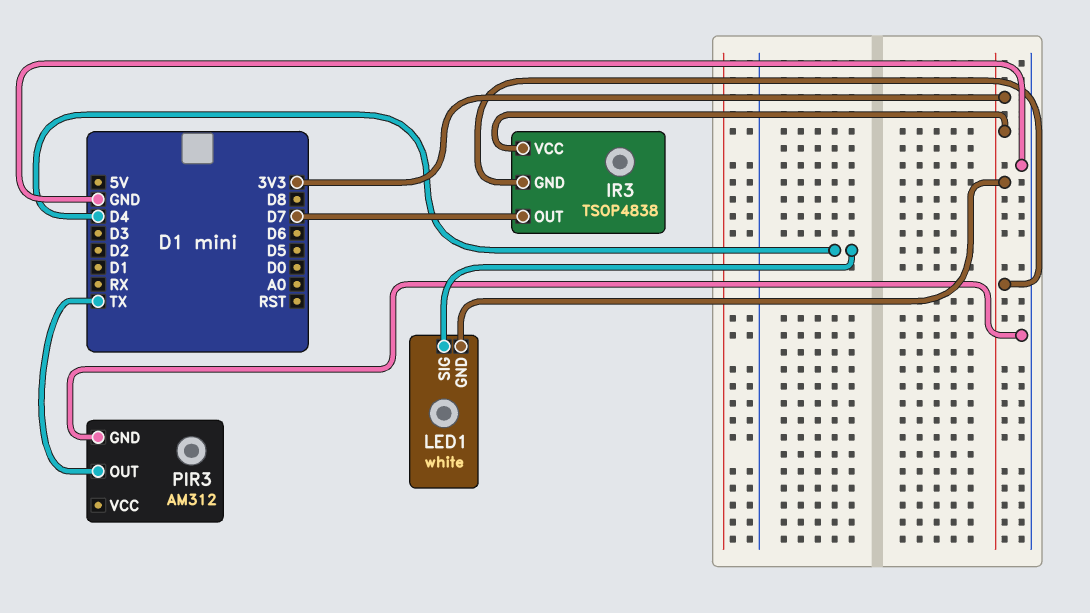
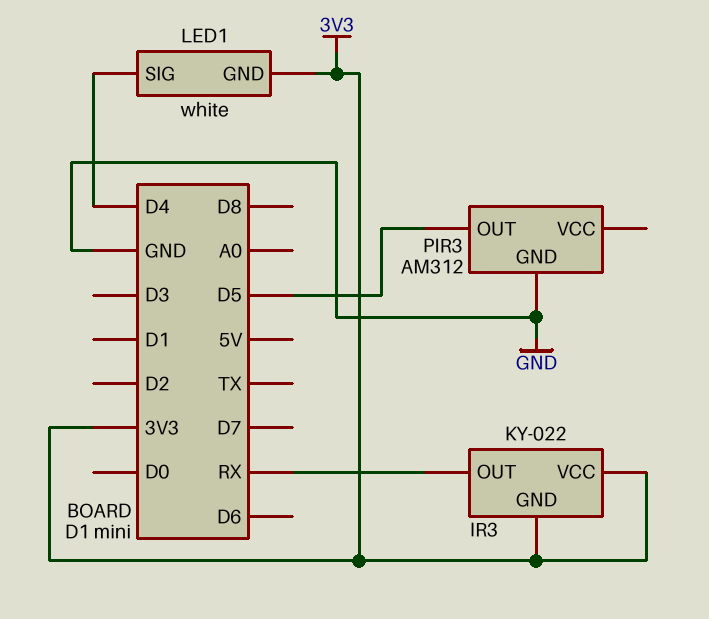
IR3: TSOP4838 -> KY-022
IR3 pin OUT: D7 -> RX
PIR3 pin OUT: TX -> D5

